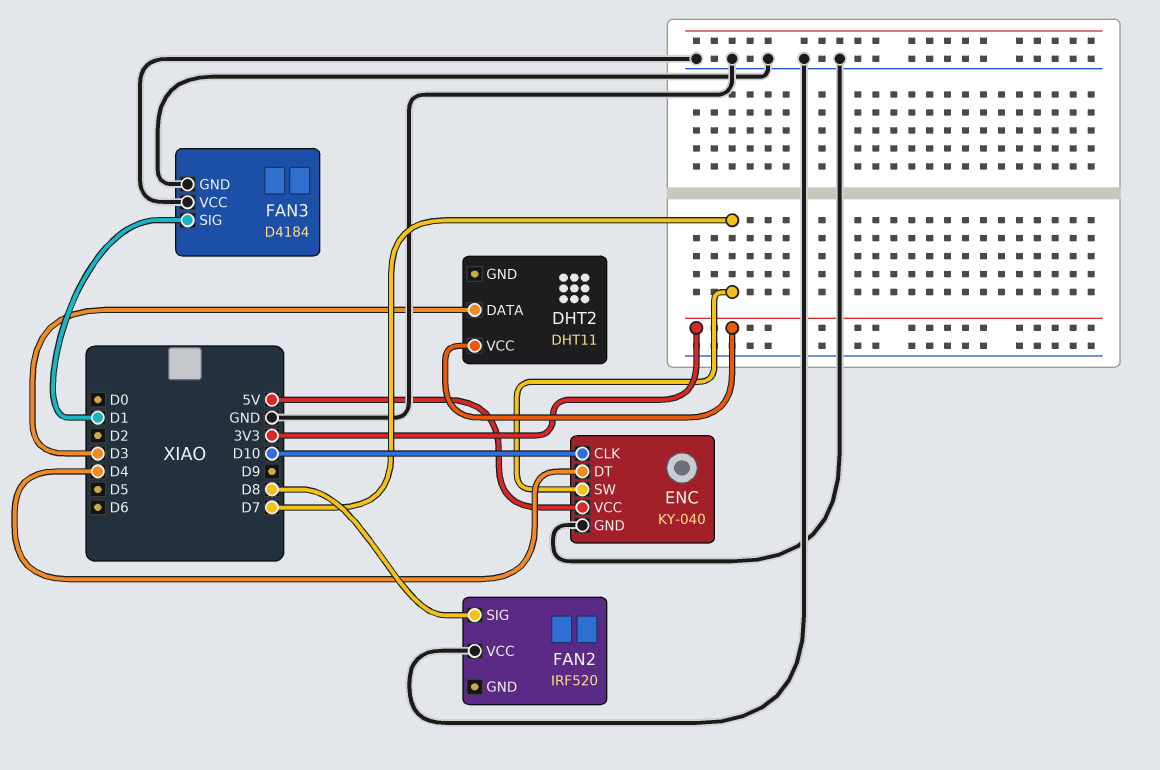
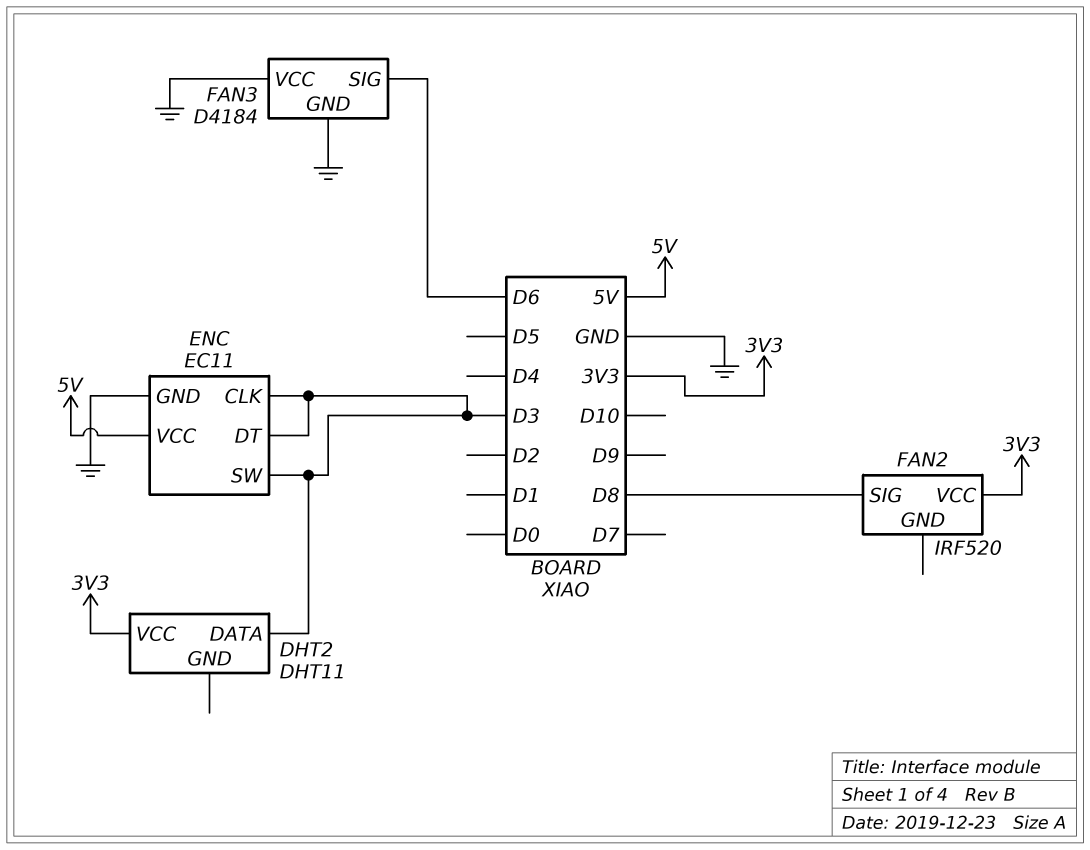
ENC: KY-040 -> EC11
ENC pin CLK: D10 -> D3
ENC pin DT: D4 -> D3
ENC pin SW: D7 -> D3
FAN2 pin VCC: GND -> 3V3
FAN3 pin SIG: D1 -> D6

